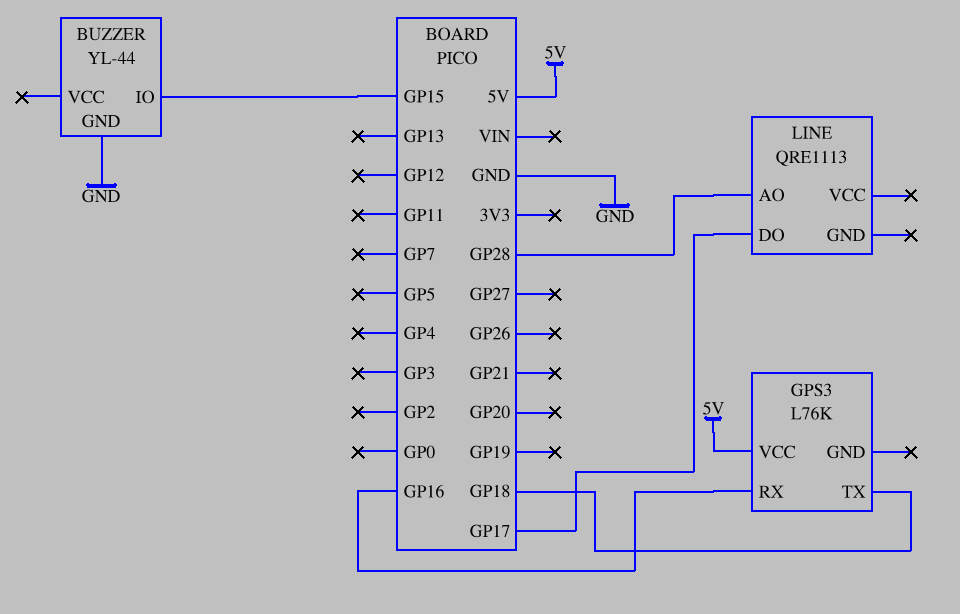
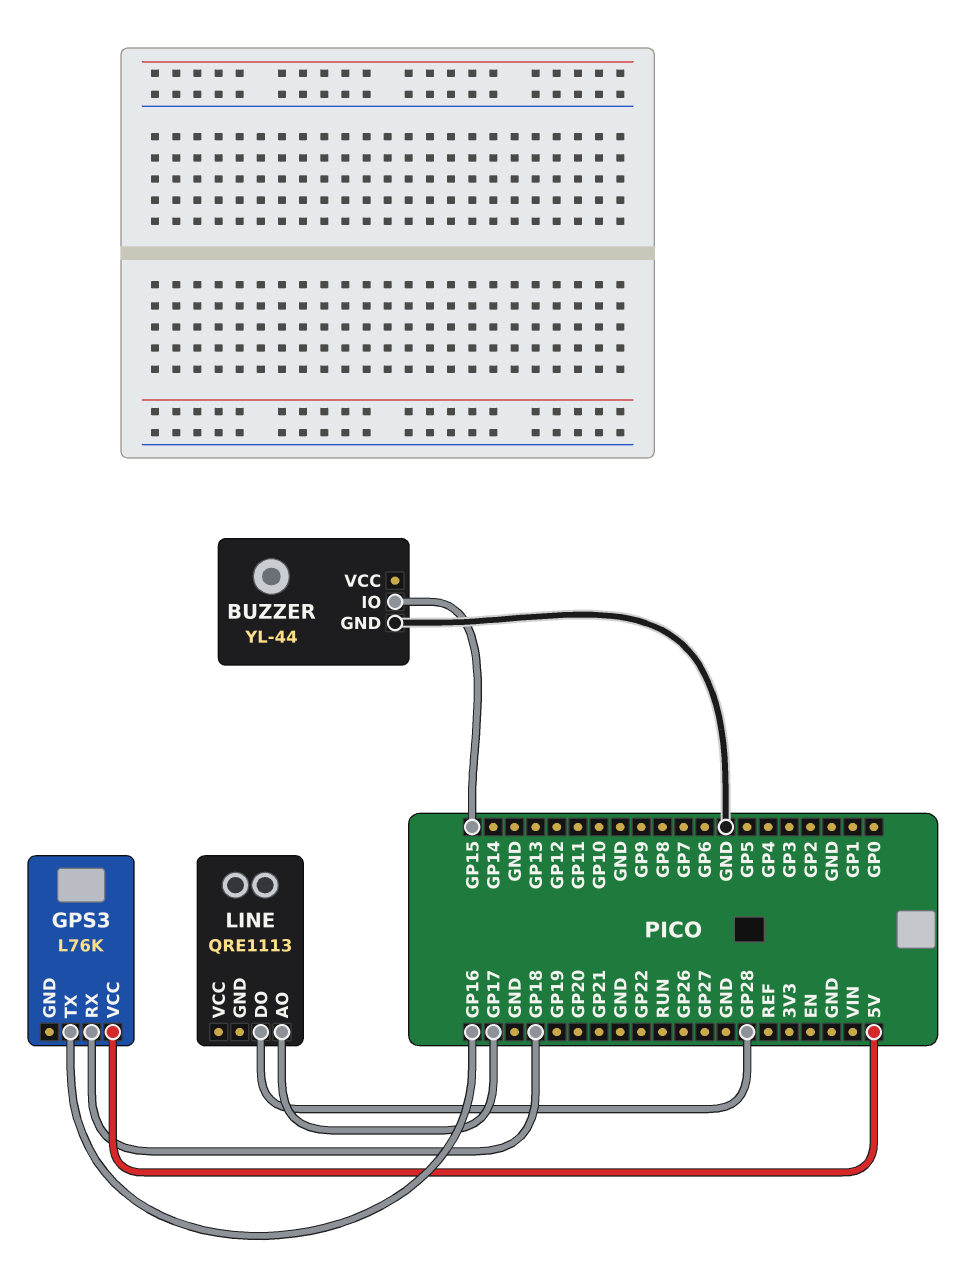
GPS3 pin RX: GP16 -> GP18
GPS3 pin TX: GP18 -> GP16
LINE pin AO: GP28 -> GP17
LINE pin DO: GP17 -> GP28

